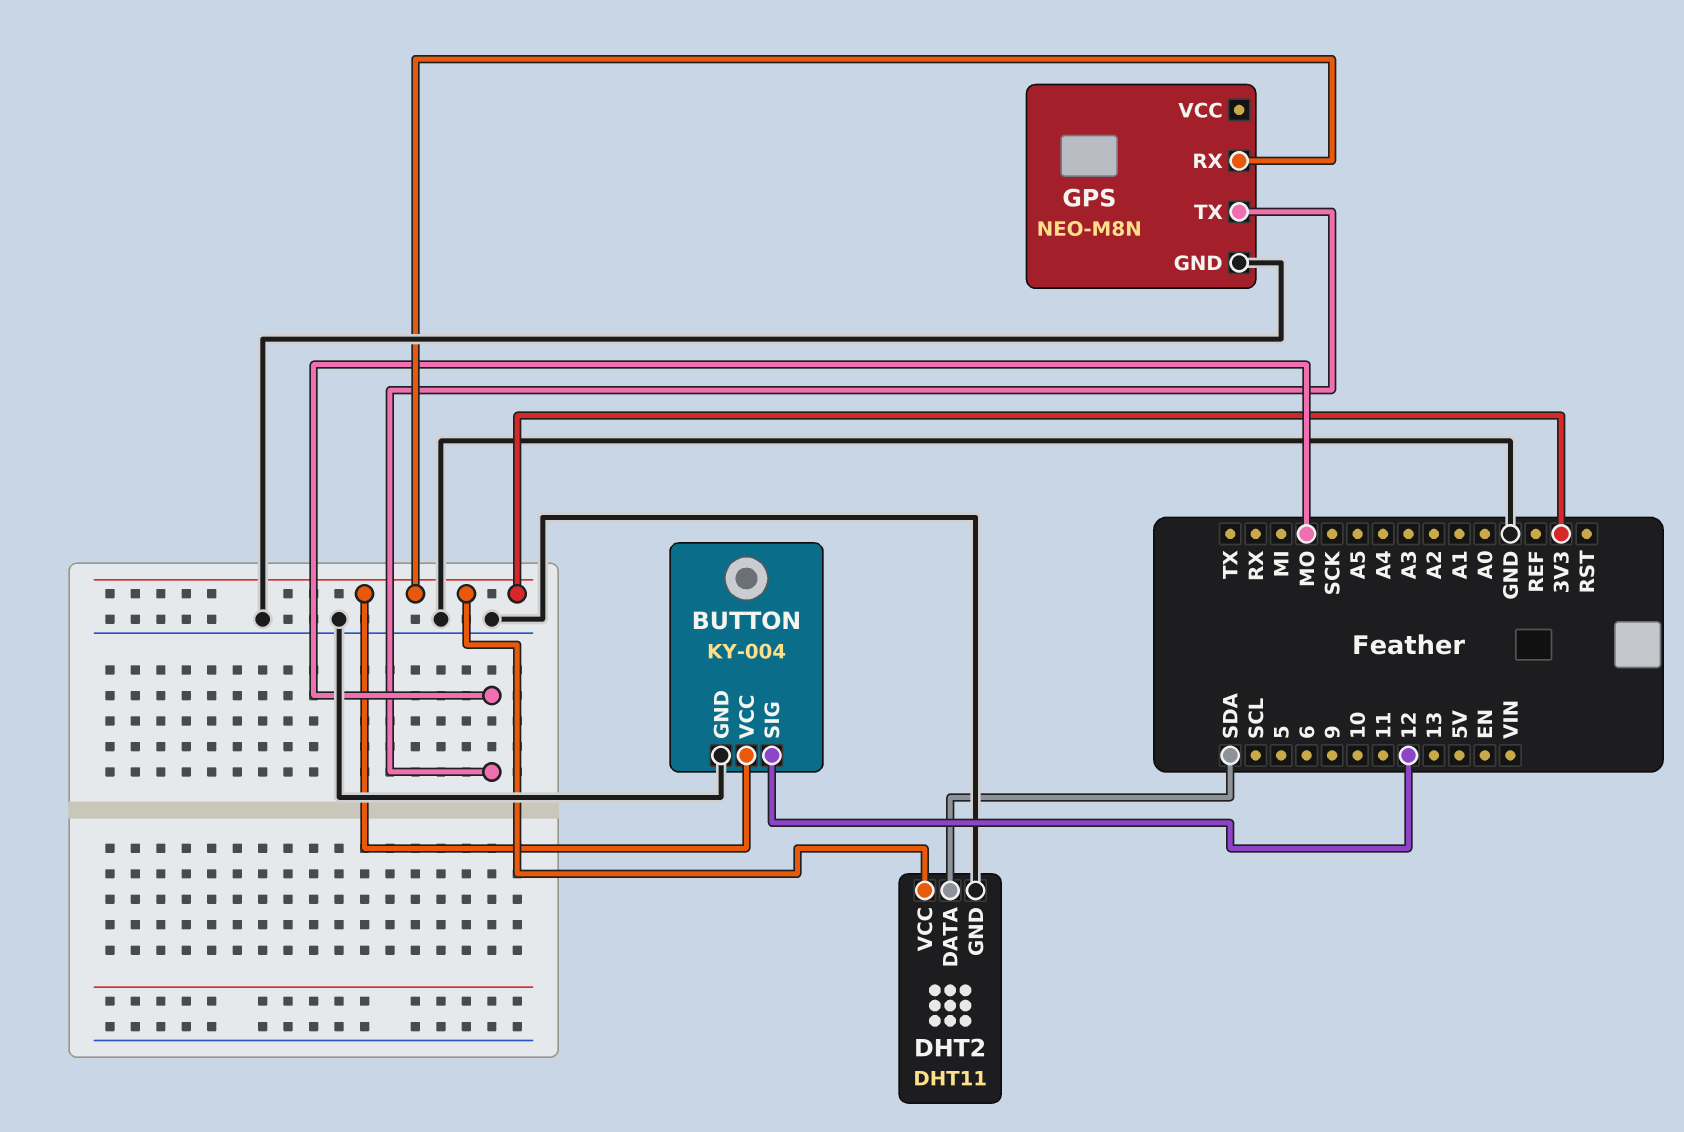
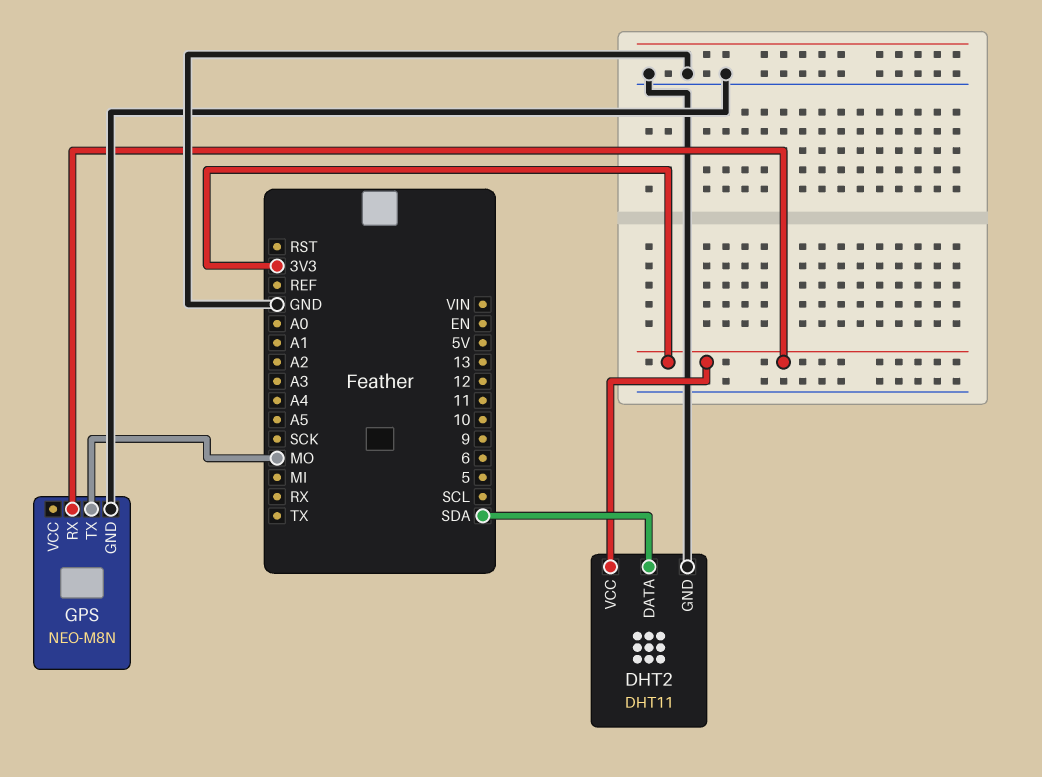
BUTTON: KY-004 -> none
BUTTON pin GND: GND -> none
BUTTON pin SIG: 12 -> none
BUTTON pin VCC: 3V3 -> none

